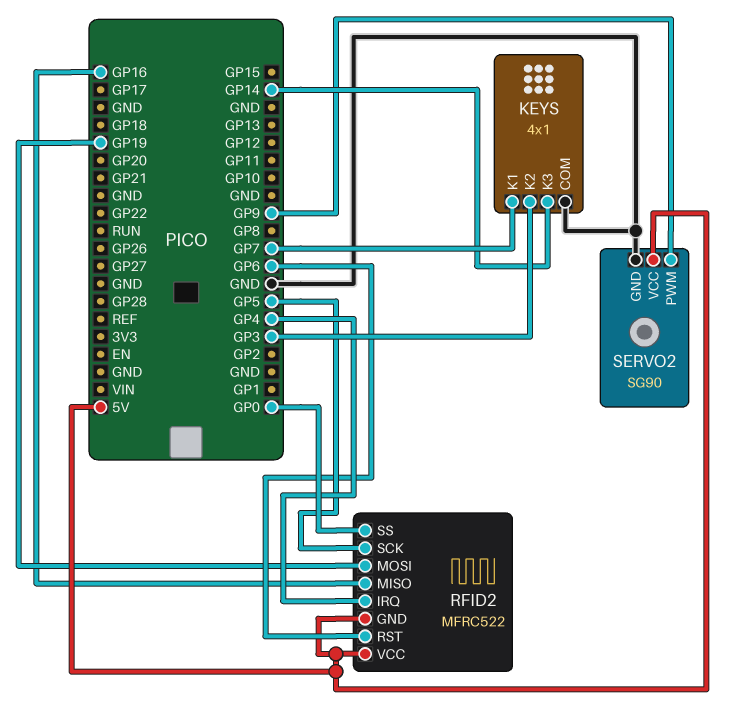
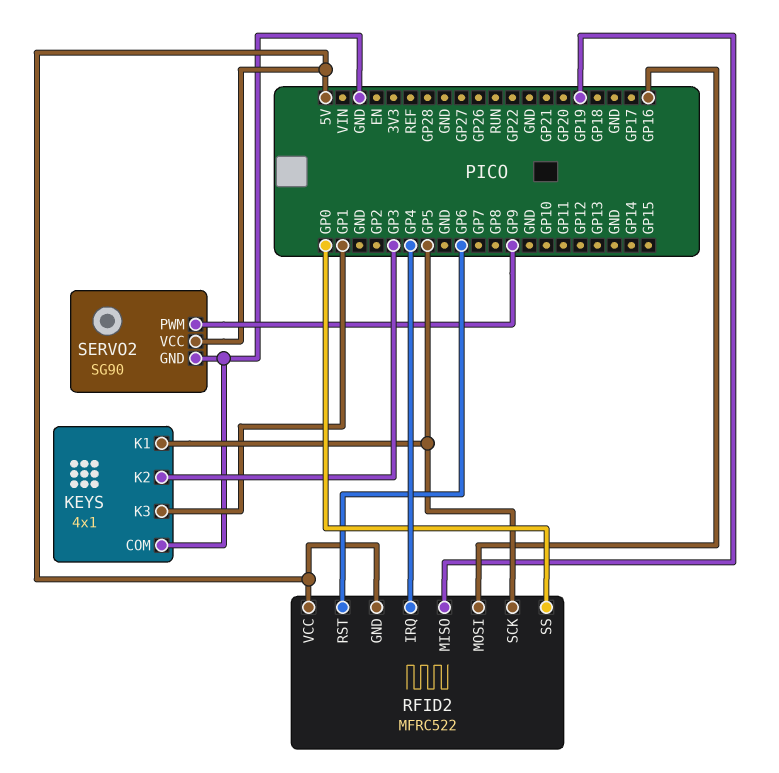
KEYS pin K1: GP7 -> GP5
KEYS pin K3: GP14 -> GP1
RFID2 pin MISO: GP16 -> GP19
RFID2 pin MOSI: GP19 -> GP16

